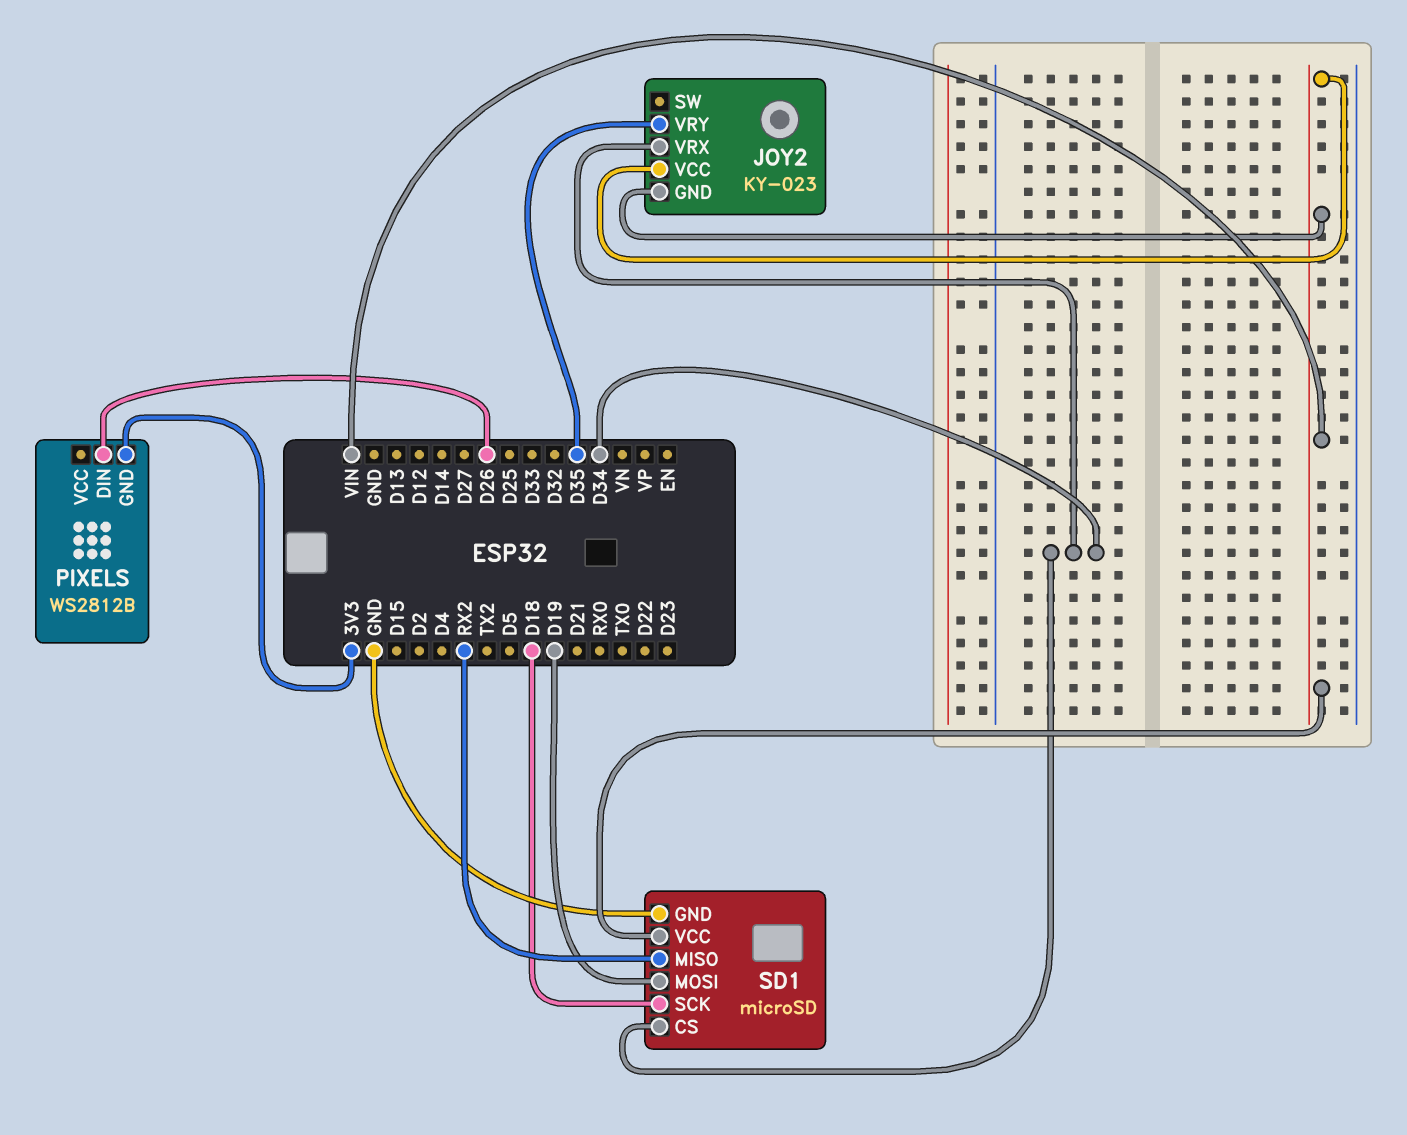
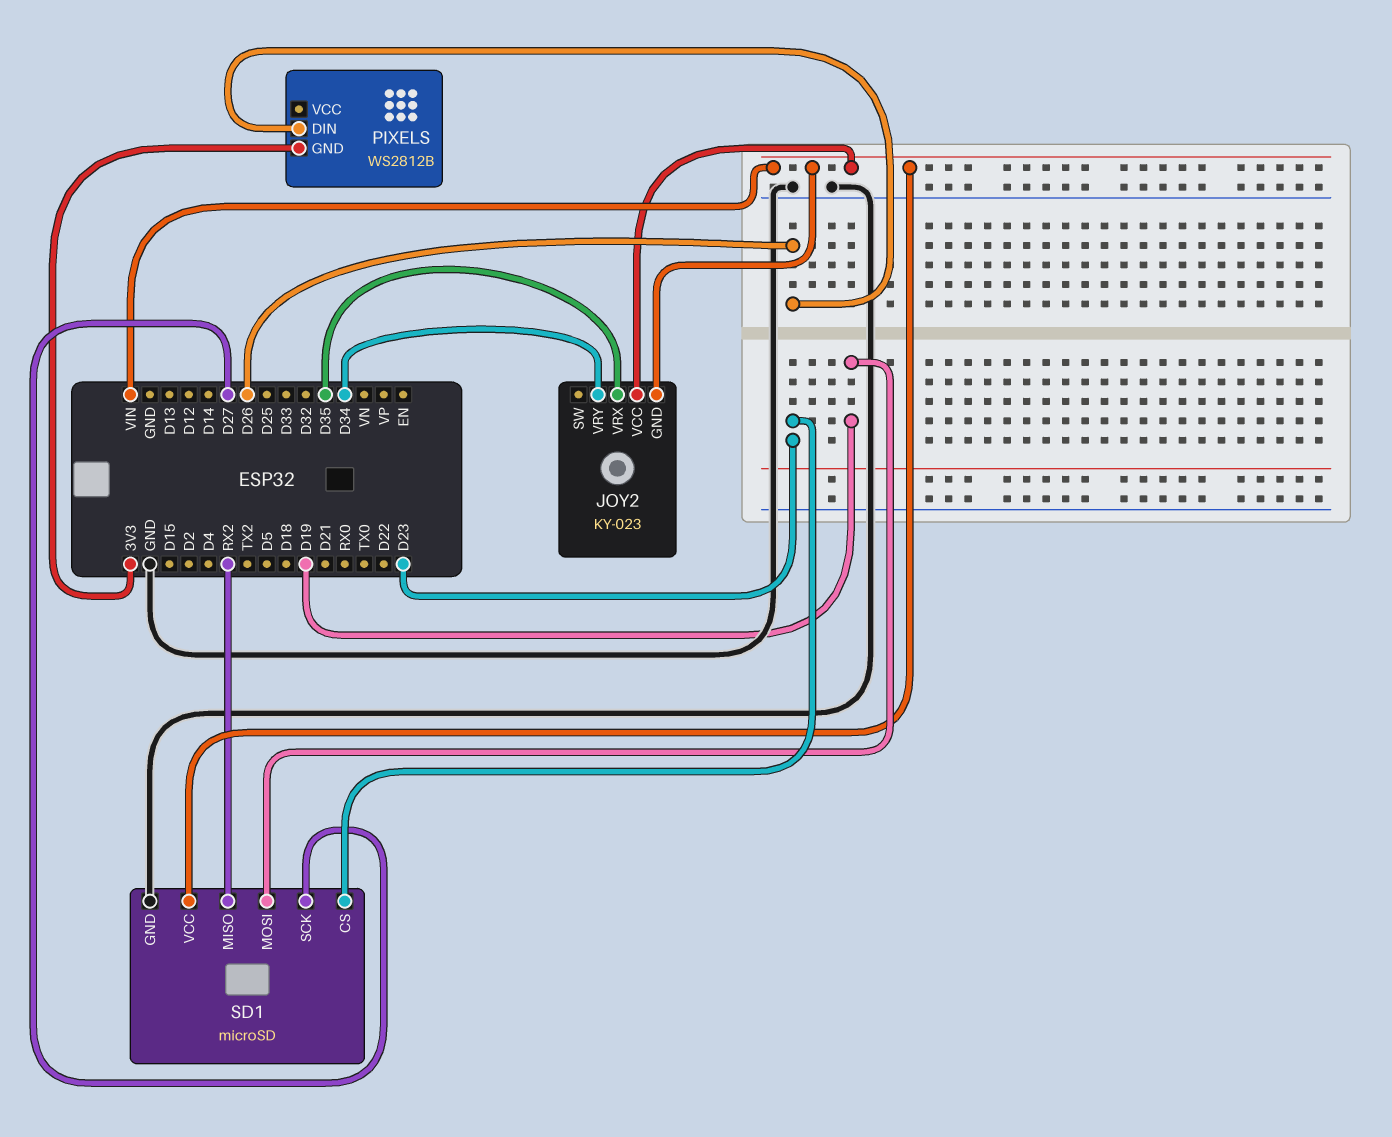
JOY2 pin VRX: D34 -> D35
JOY2 pin VRY: D35 -> D34
SD1 pin CS: D34 -> D23
SD1 pin SCK: D18 -> D27

